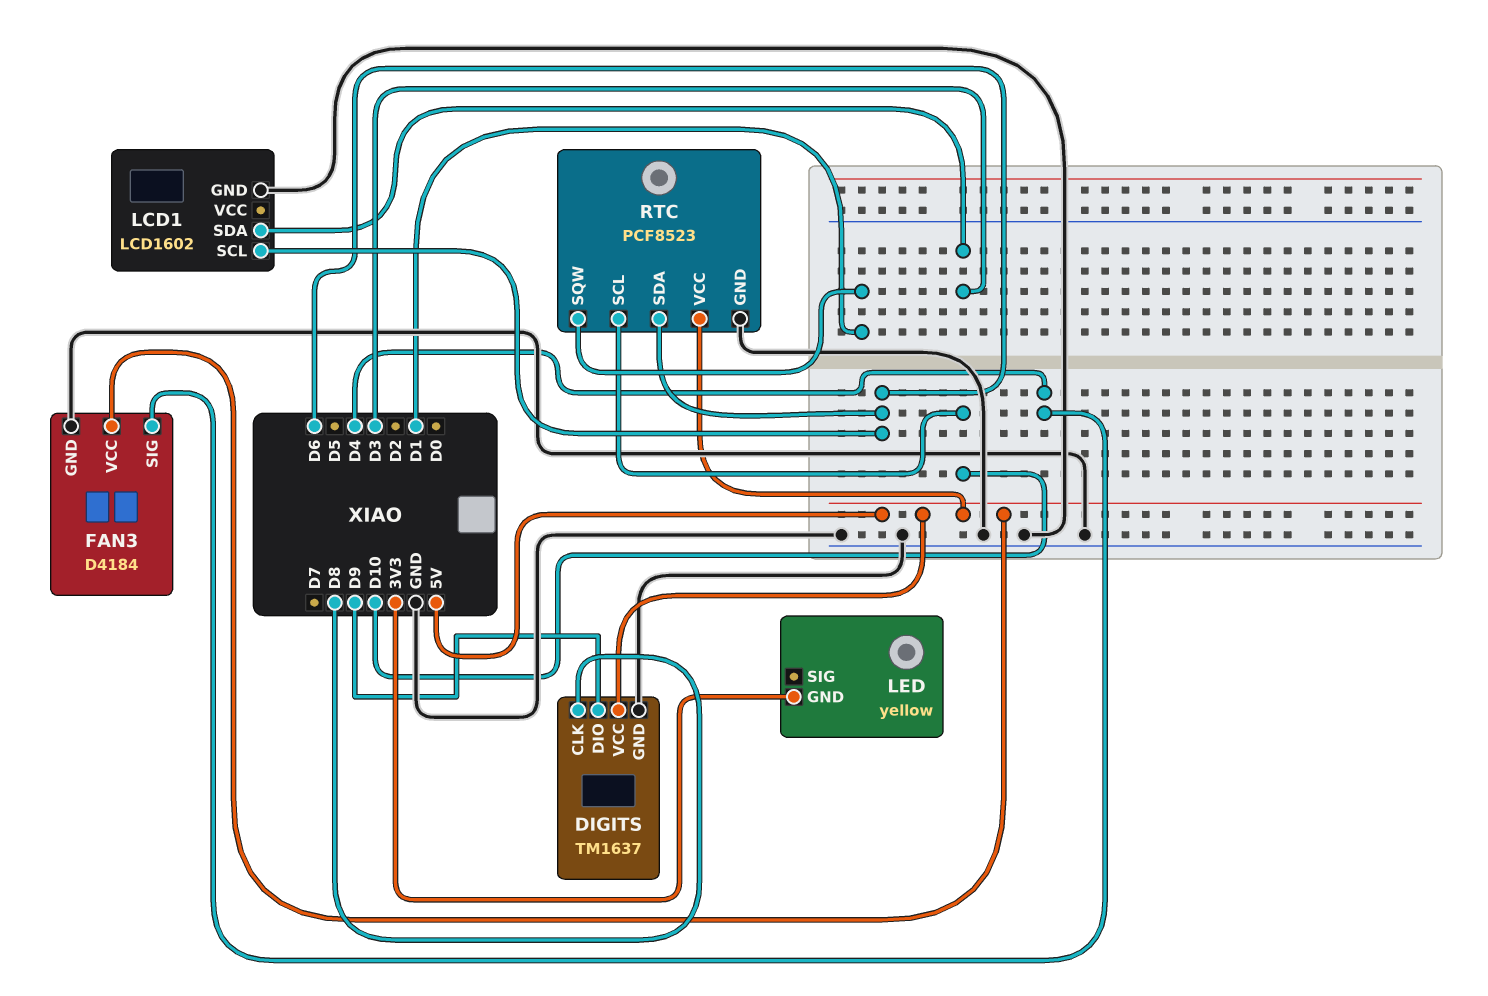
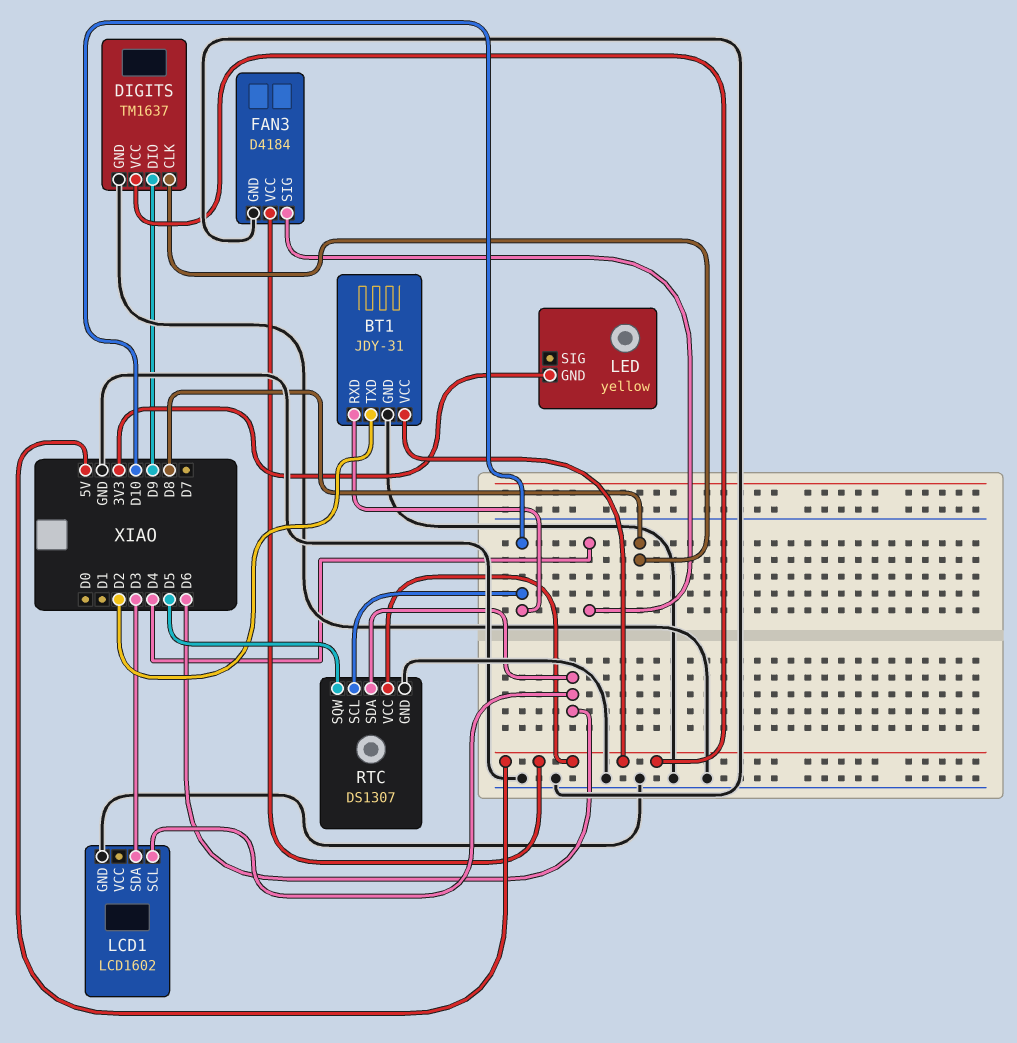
BT1: none -> JDY-31
BT1 pin GND: none -> GND
BT1 pin RXD: none -> D10
BT1 pin TXD: none -> D2
BT1 pin VCC: none -> 5V
RTC: PCF8523 -> DS1307
RTC pin SQW: D1 -> D5

